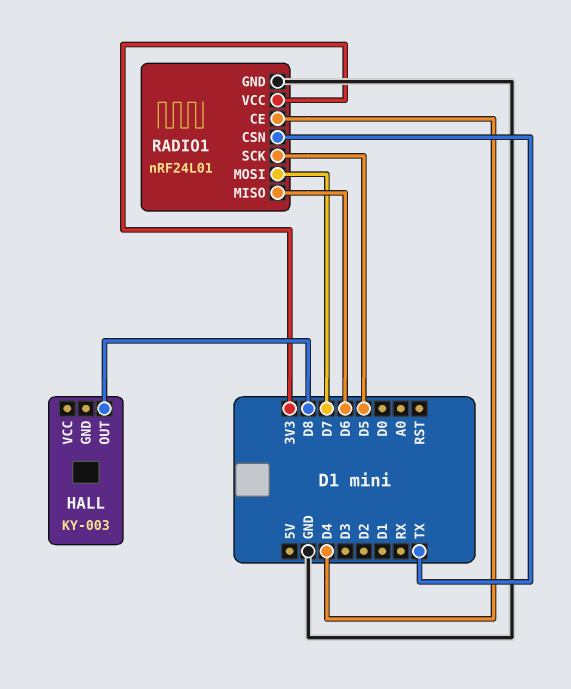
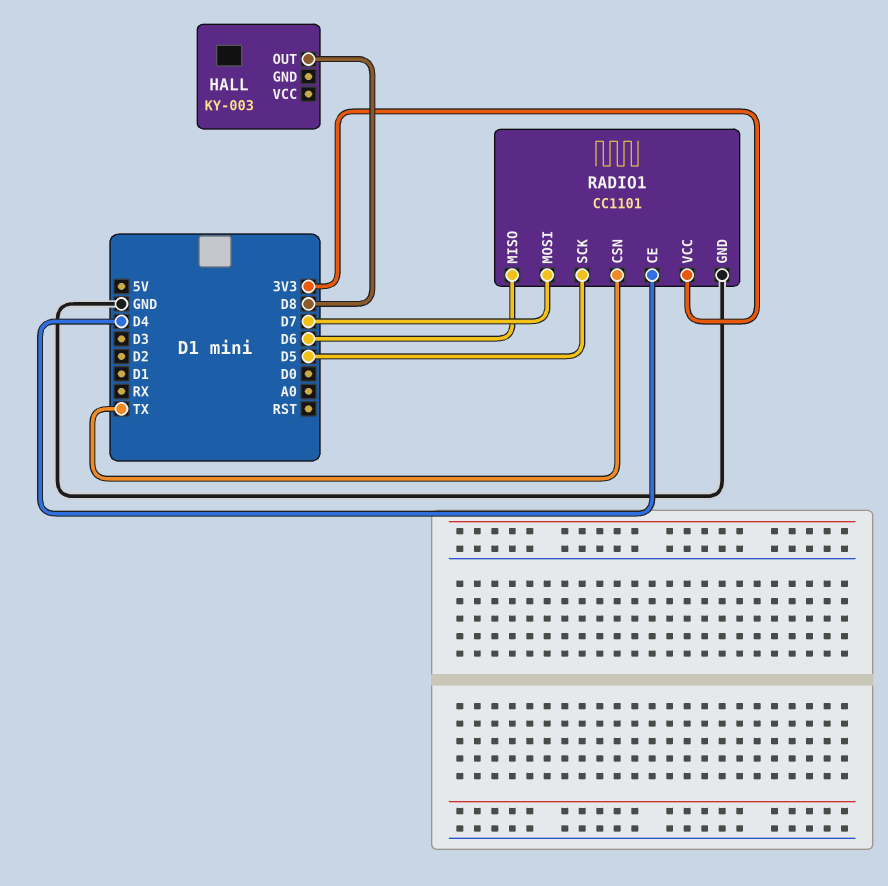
RADIO1: nRF24L01 -> CC1101

